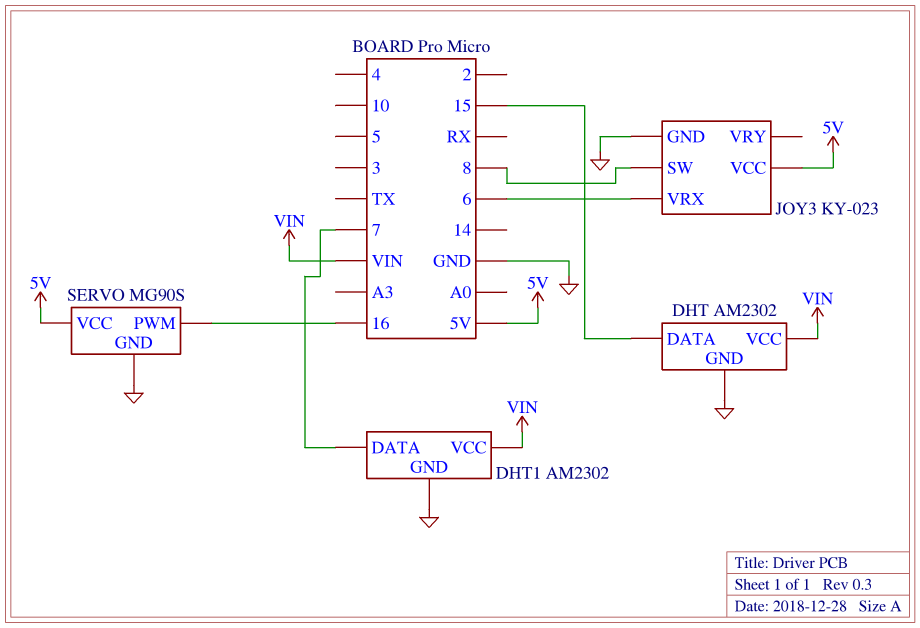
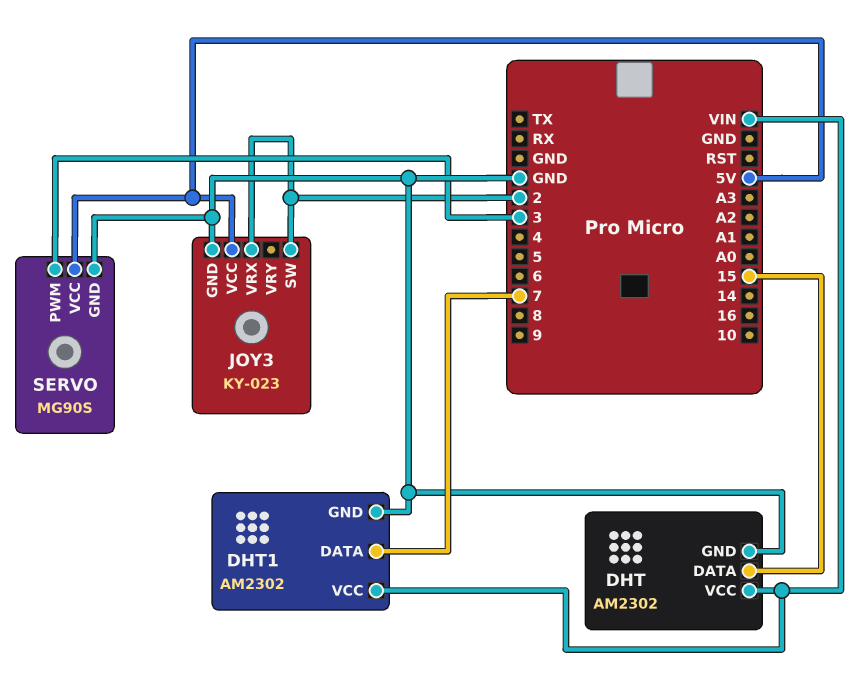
JOY3 pin SW: 8 -> 2
JOY3 pin VRX: 6 -> 2
SERVO pin PWM: 16 -> 3

